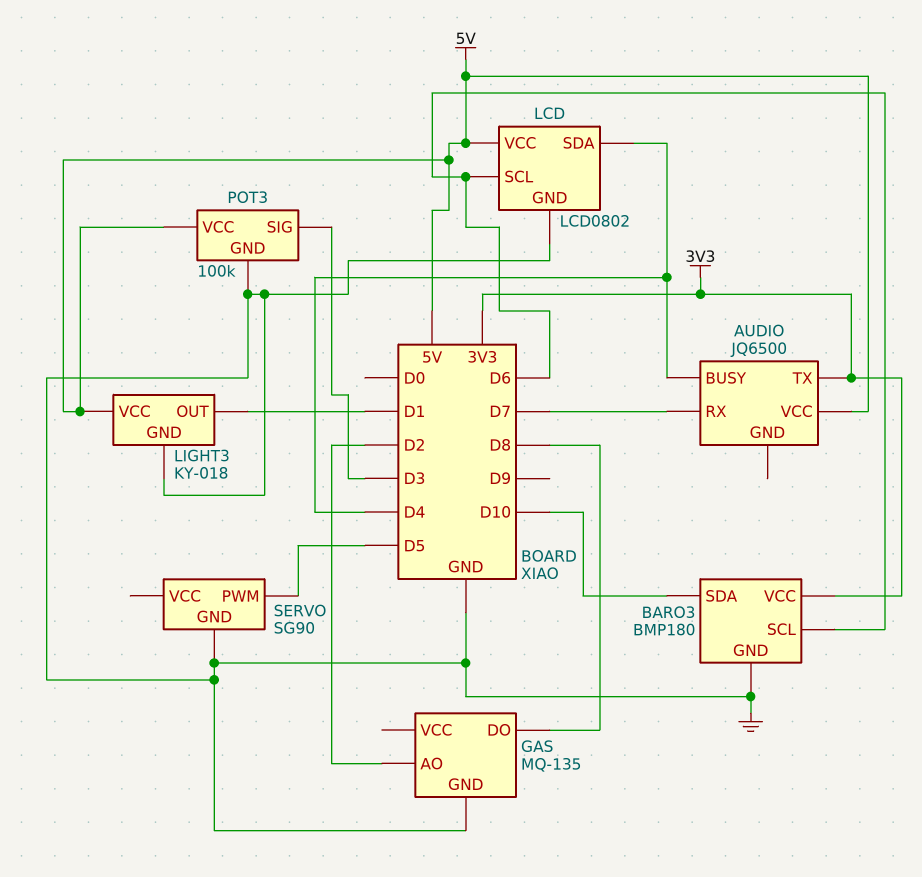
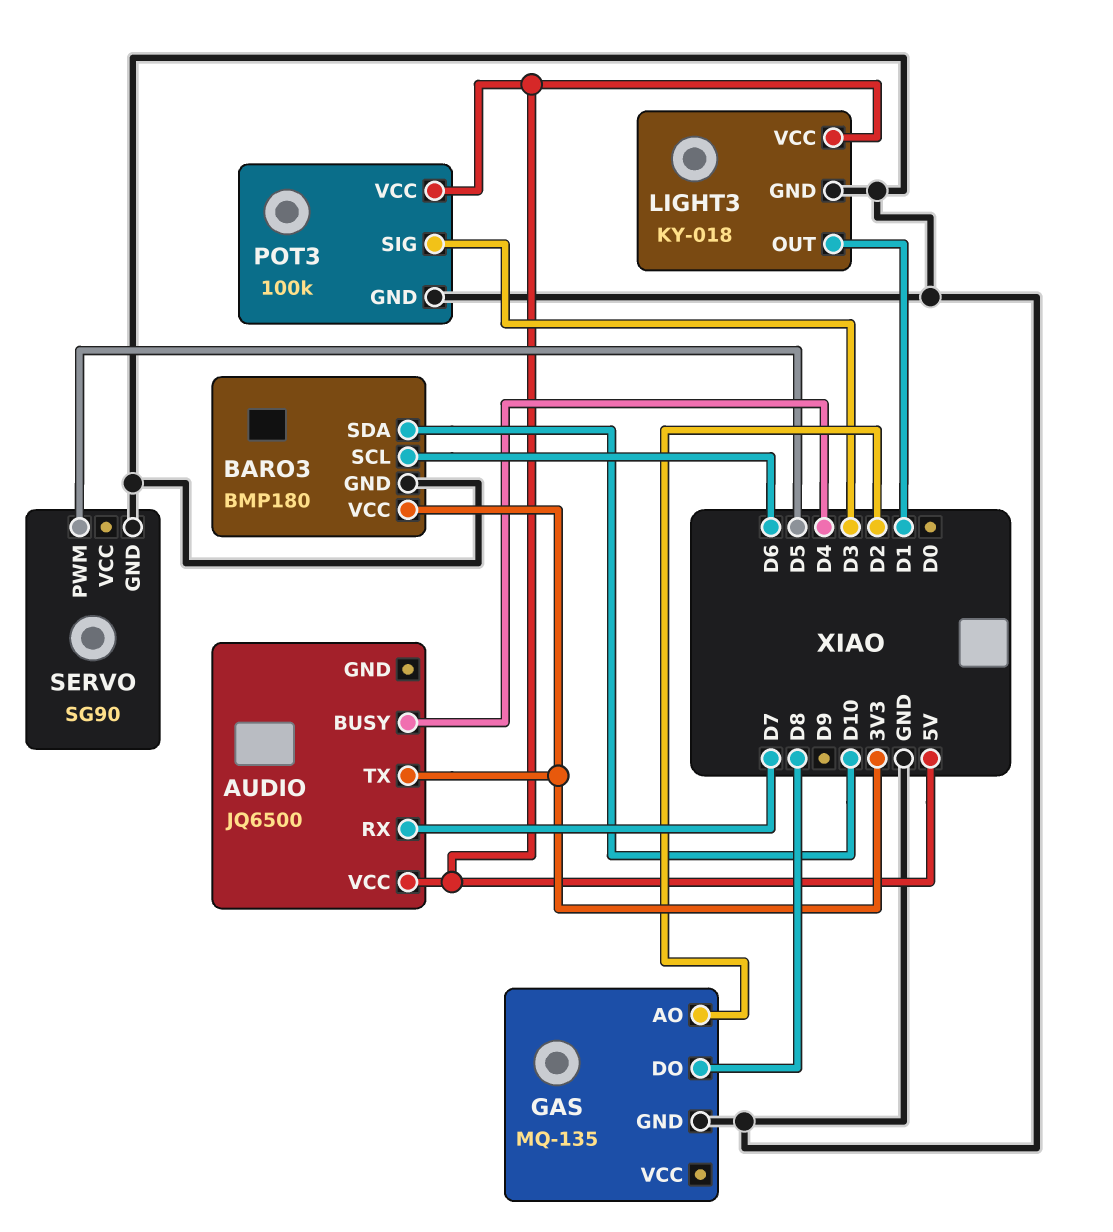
LCD: LCD0802 -> none
LCD pin GND: GND -> none
LCD pin SCL: D6 -> none
LCD pin SDA: D4 -> none
LCD pin VCC: 5V -> none

